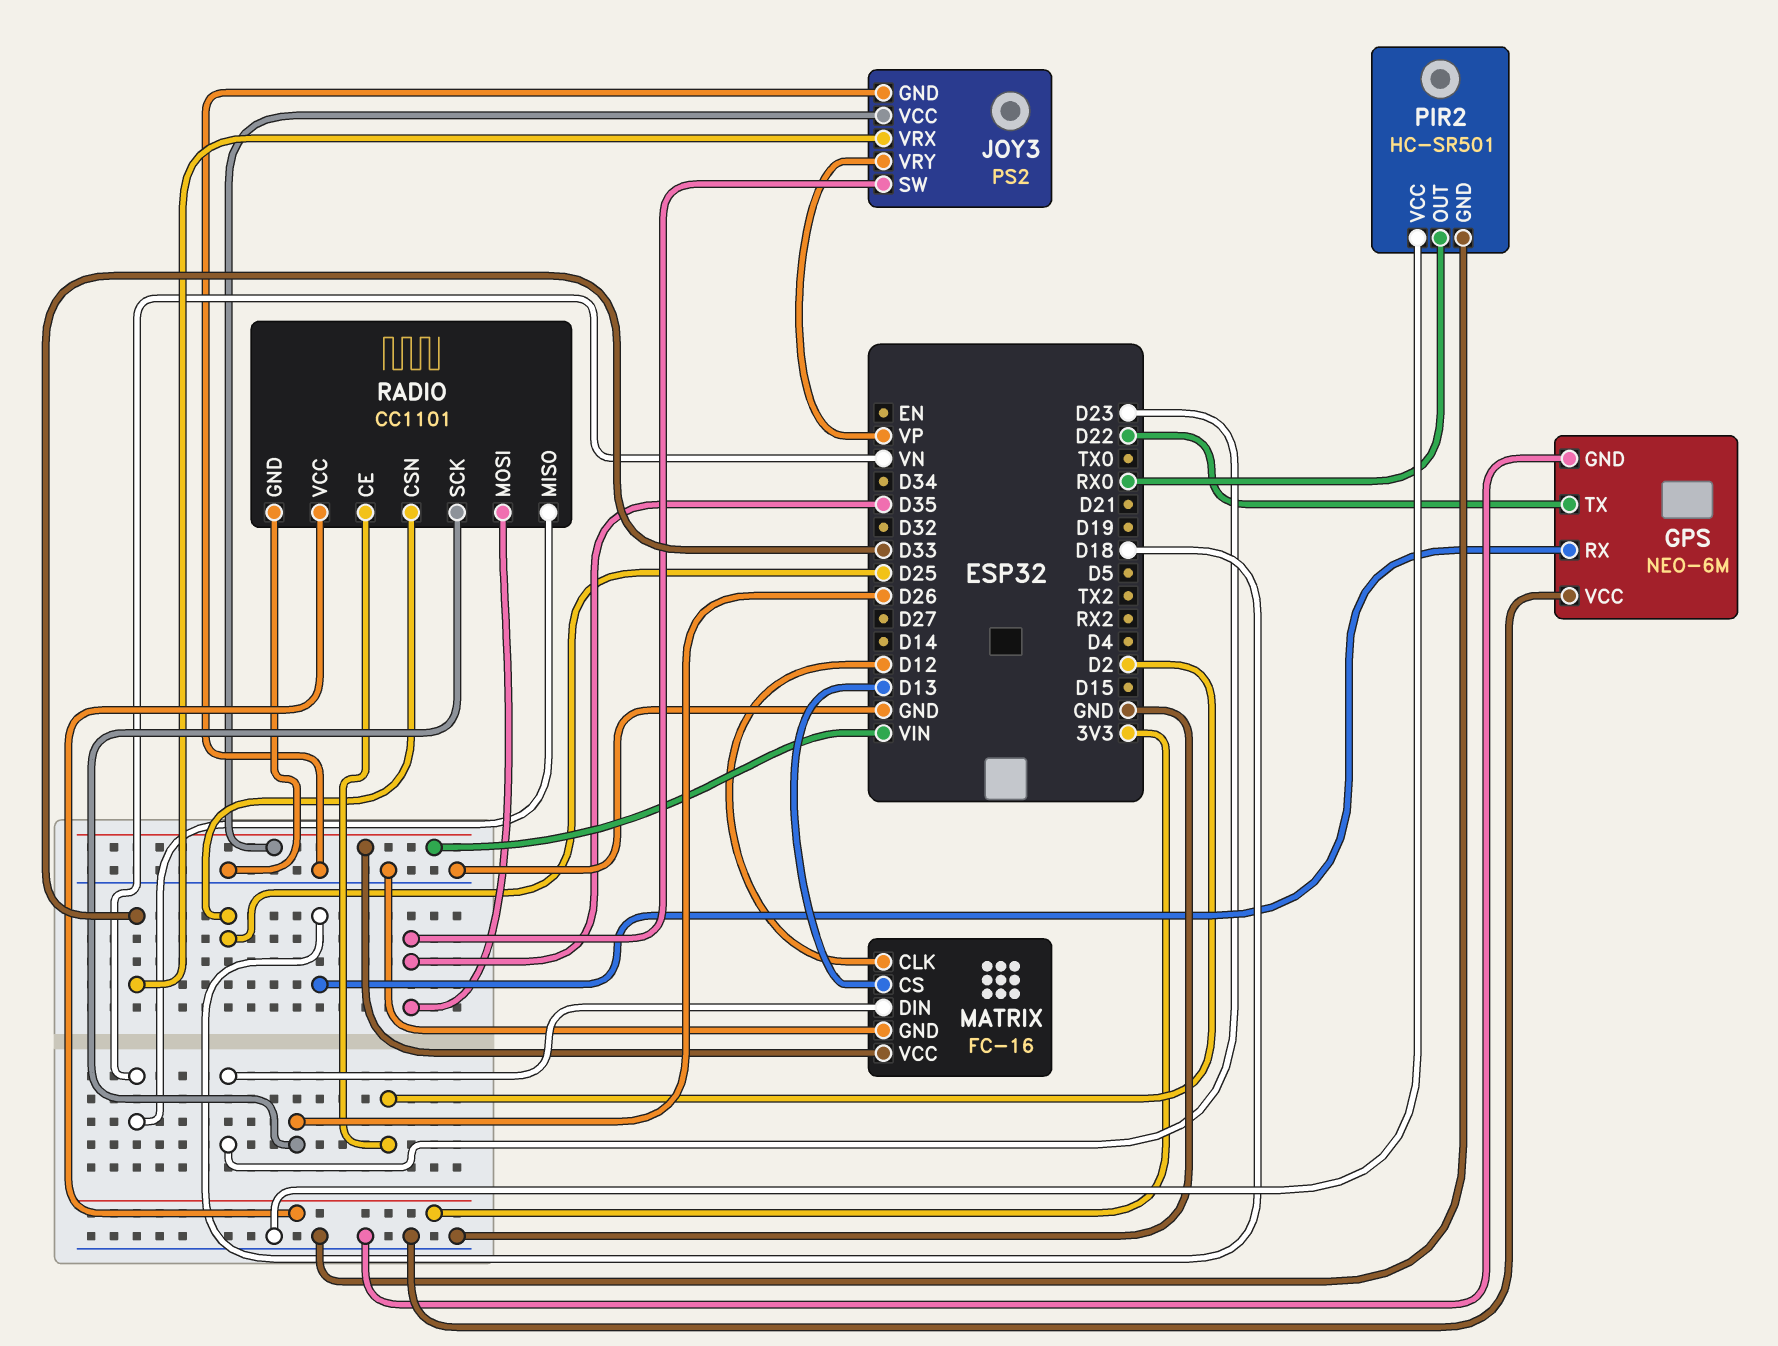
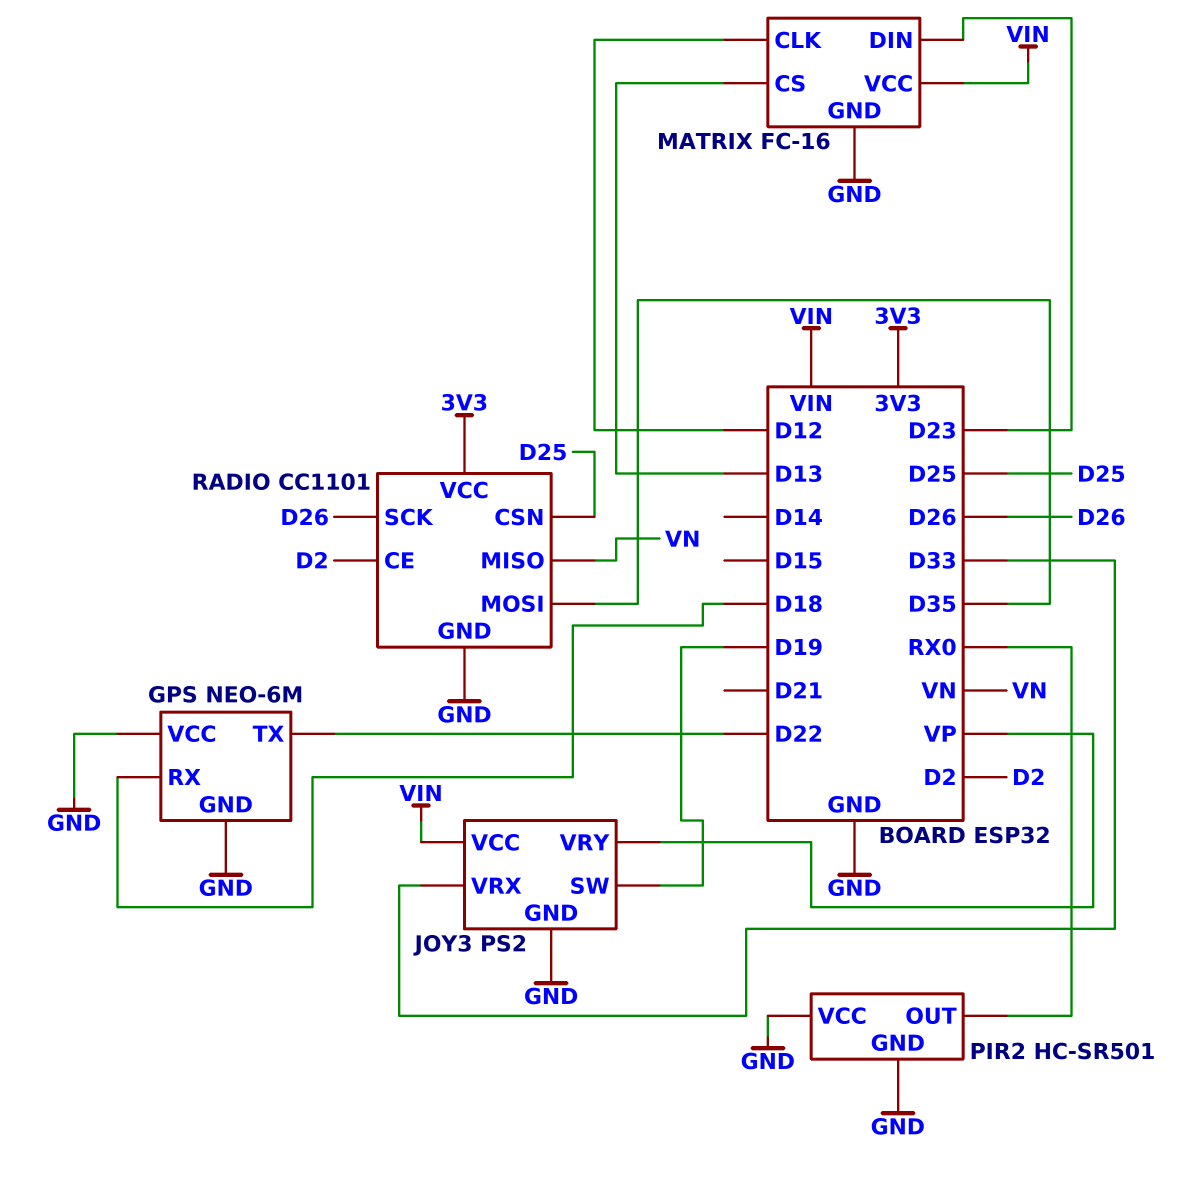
JOY3 pin SW: D35 -> D19

